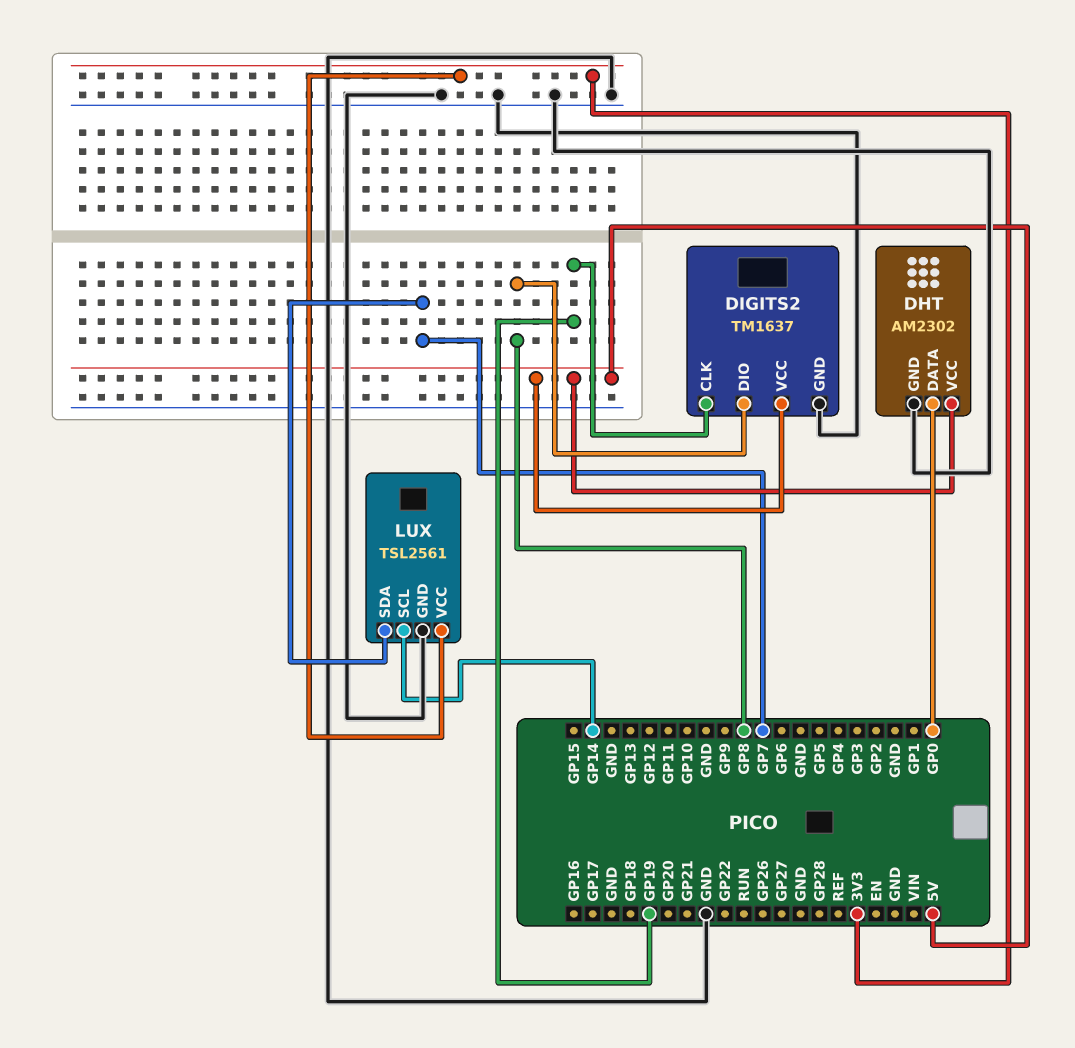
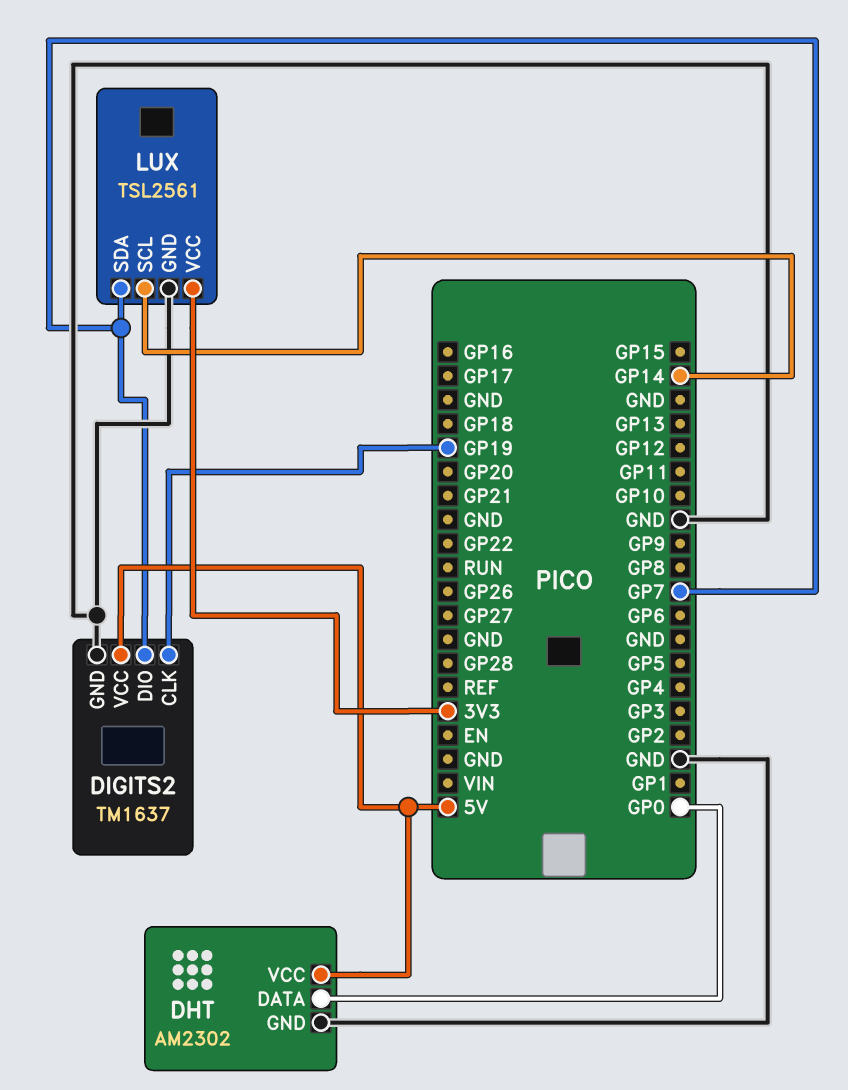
DIGITS2 pin DIO: GP8 -> GP7

